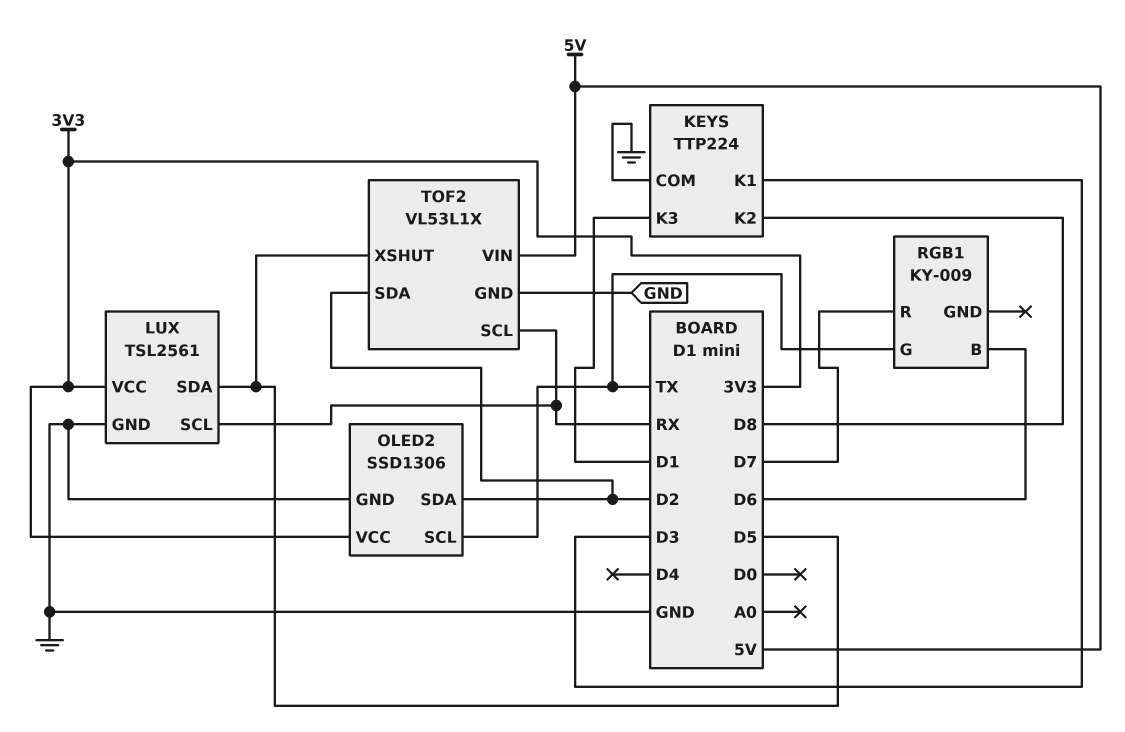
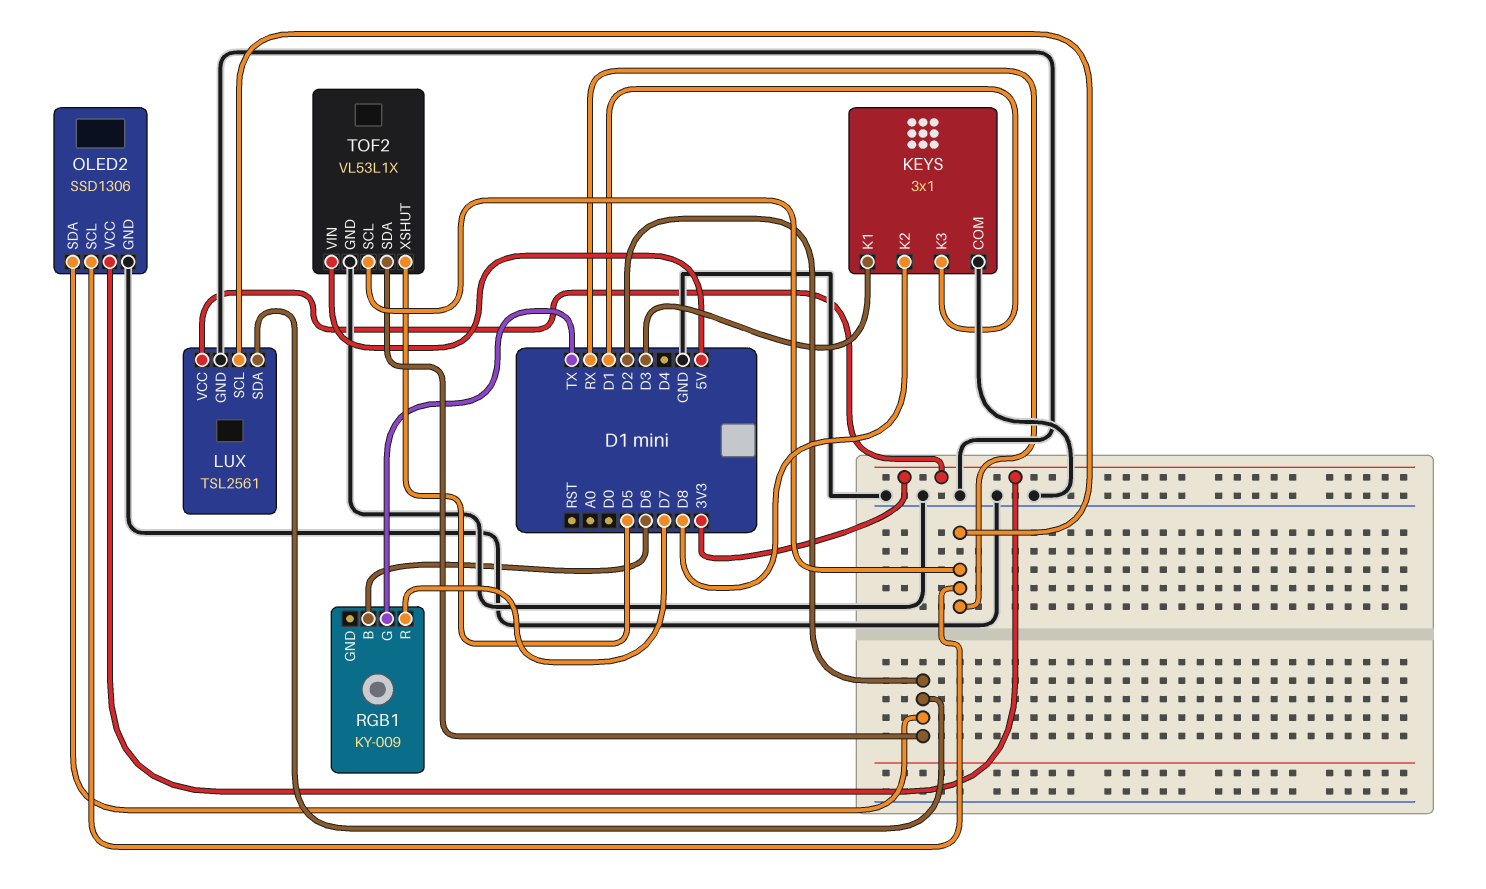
KEYS: TTP224 -> 3x1
LUX pin SDA: D5 -> D2
OLED2 pin SCL: TX -> RX

